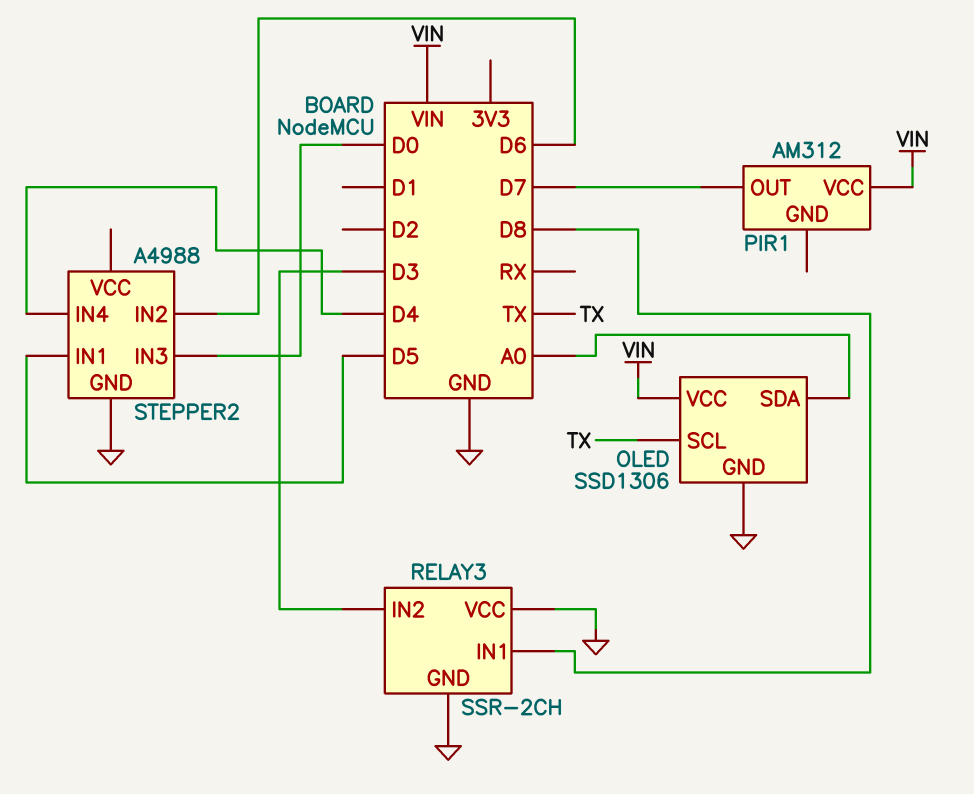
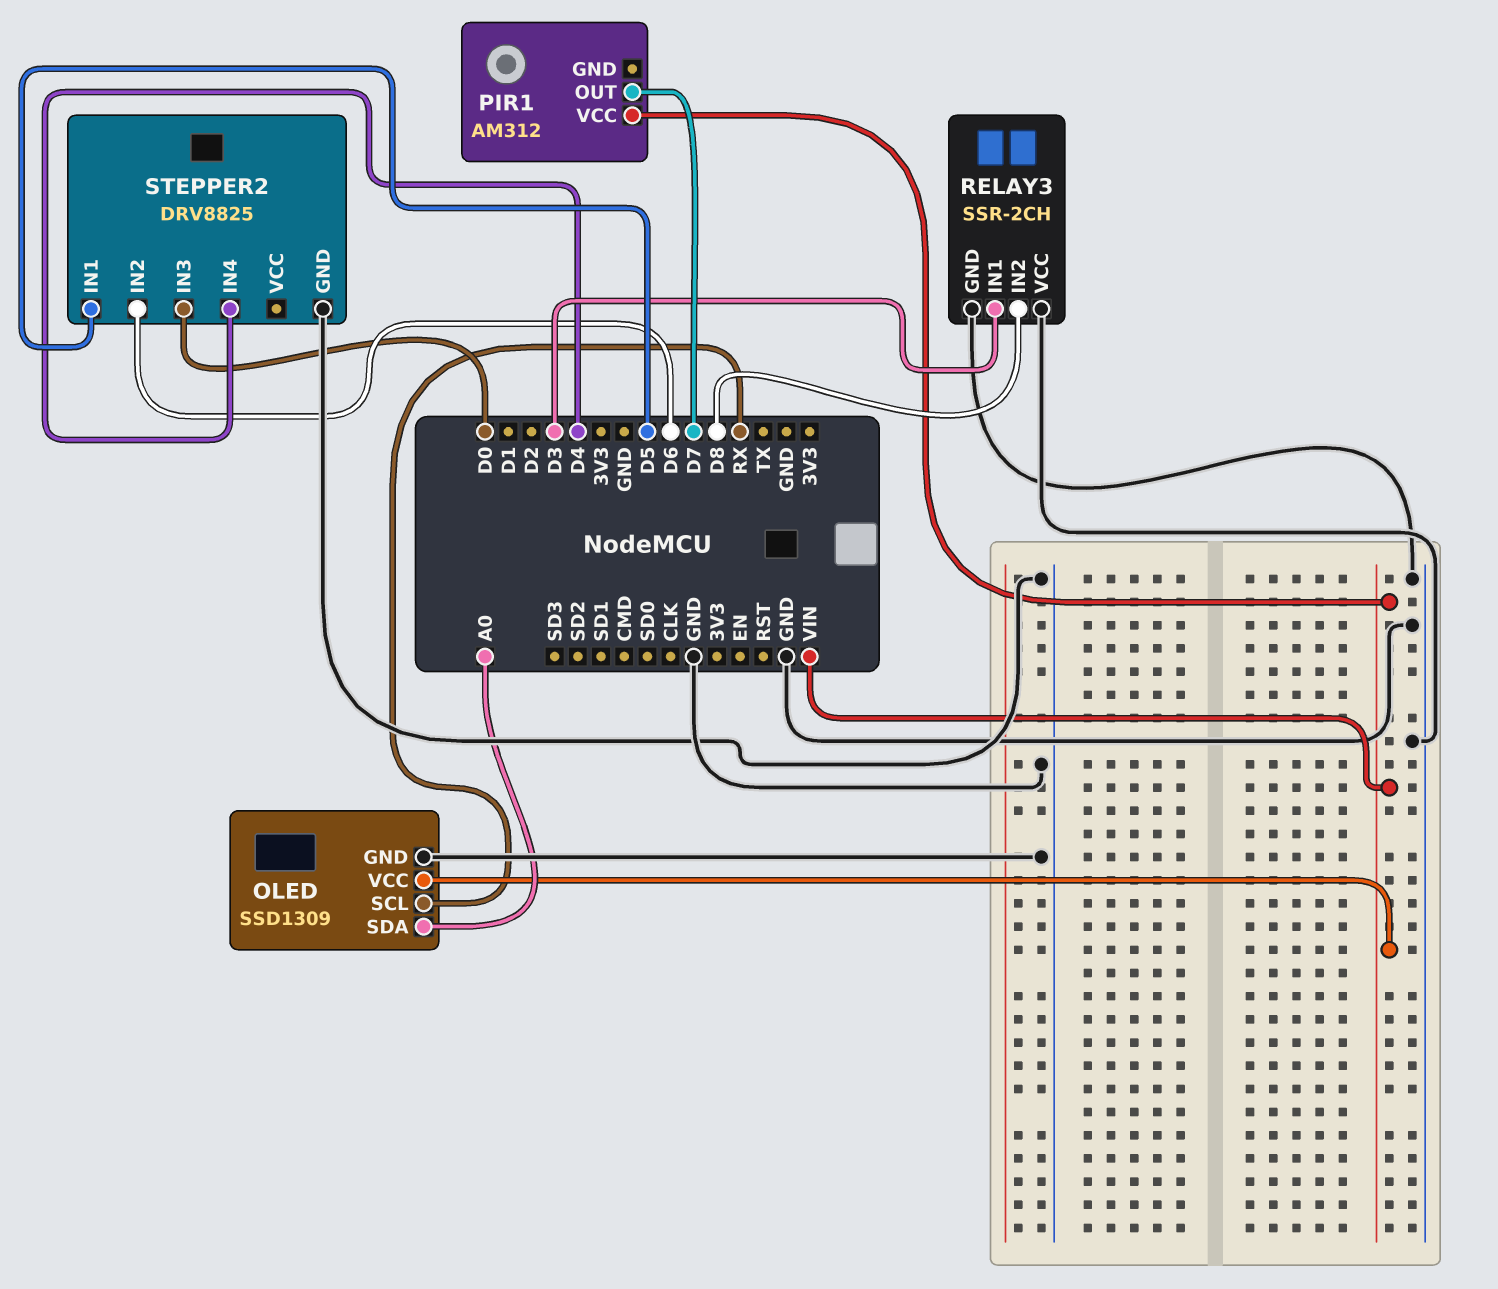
OLED: SSD1306 -> SSD1309
OLED pin SCL: TX -> RX
RELAY3 pin IN1: D8 -> D3
RELAY3 pin IN2: D3 -> D8
STEPPER2: A4988 -> DRV8825

